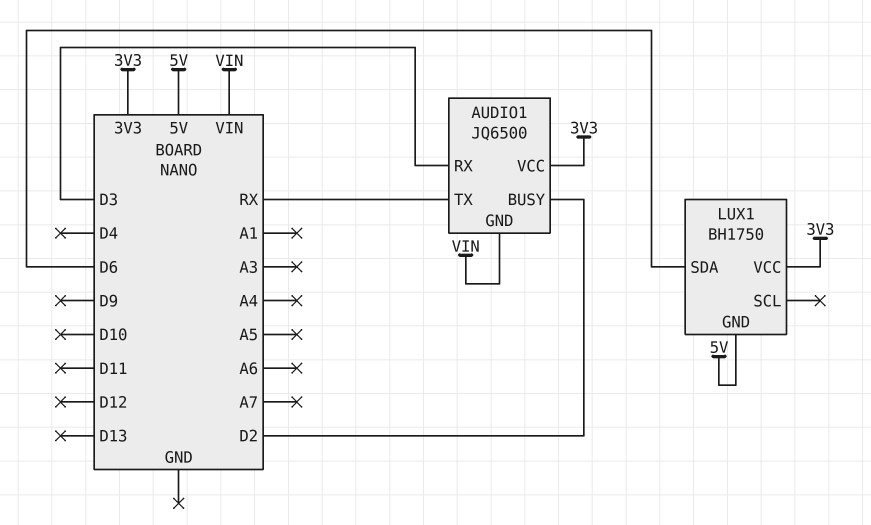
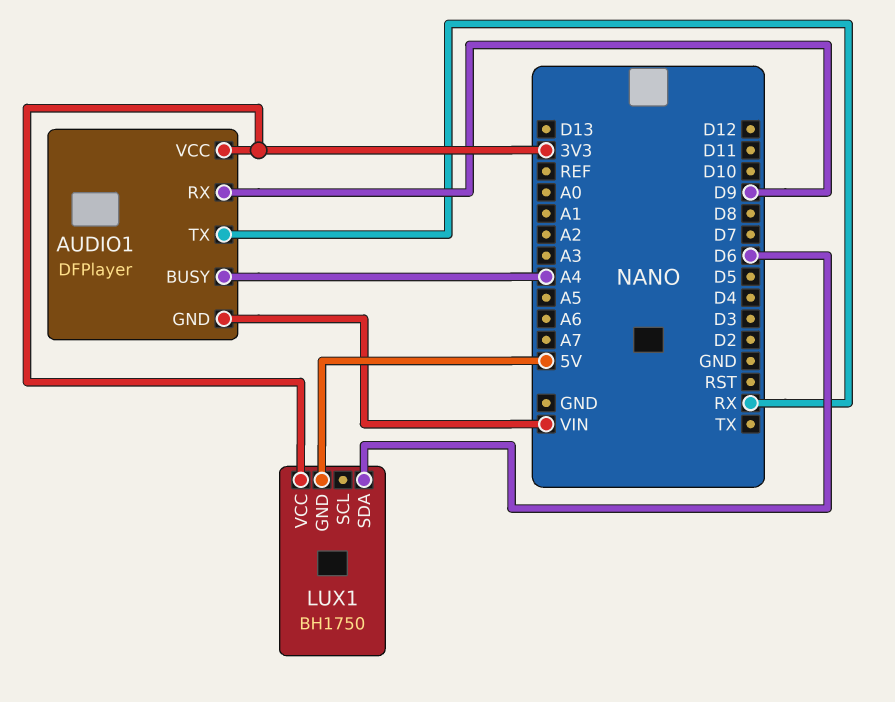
AUDIO1: JQ6500 -> DFPlayer
AUDIO1 pin BUSY: D2 -> A4
AUDIO1 pin RX: D3 -> D9

